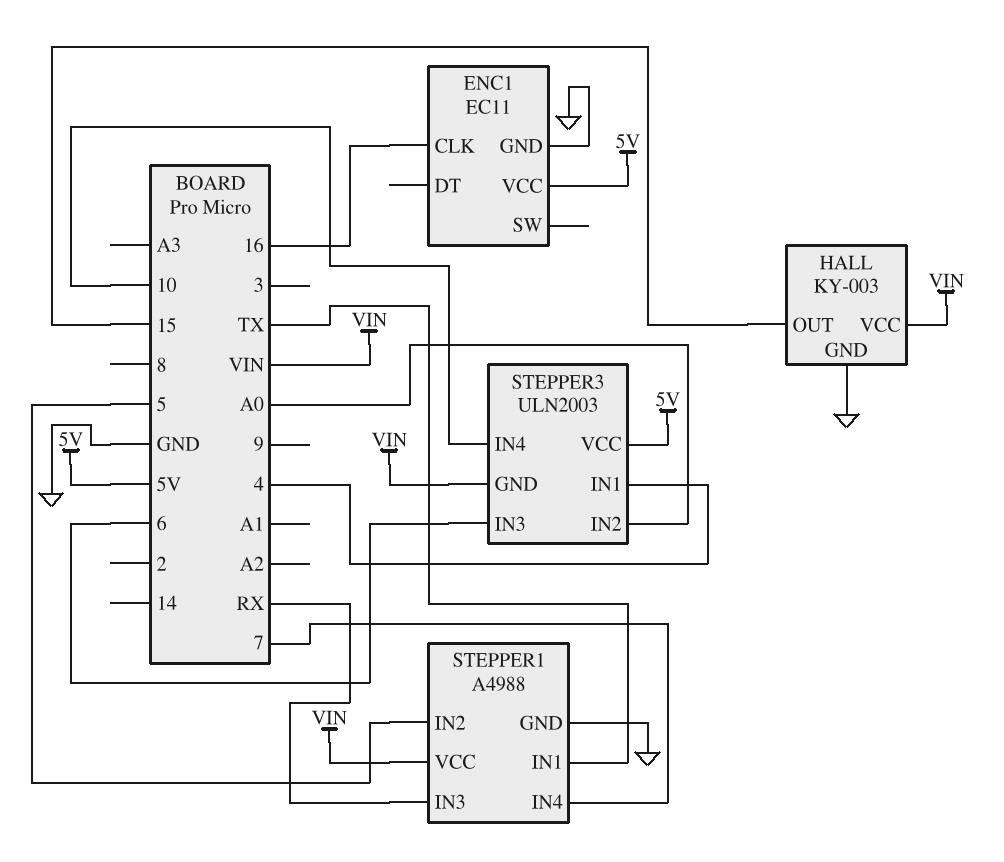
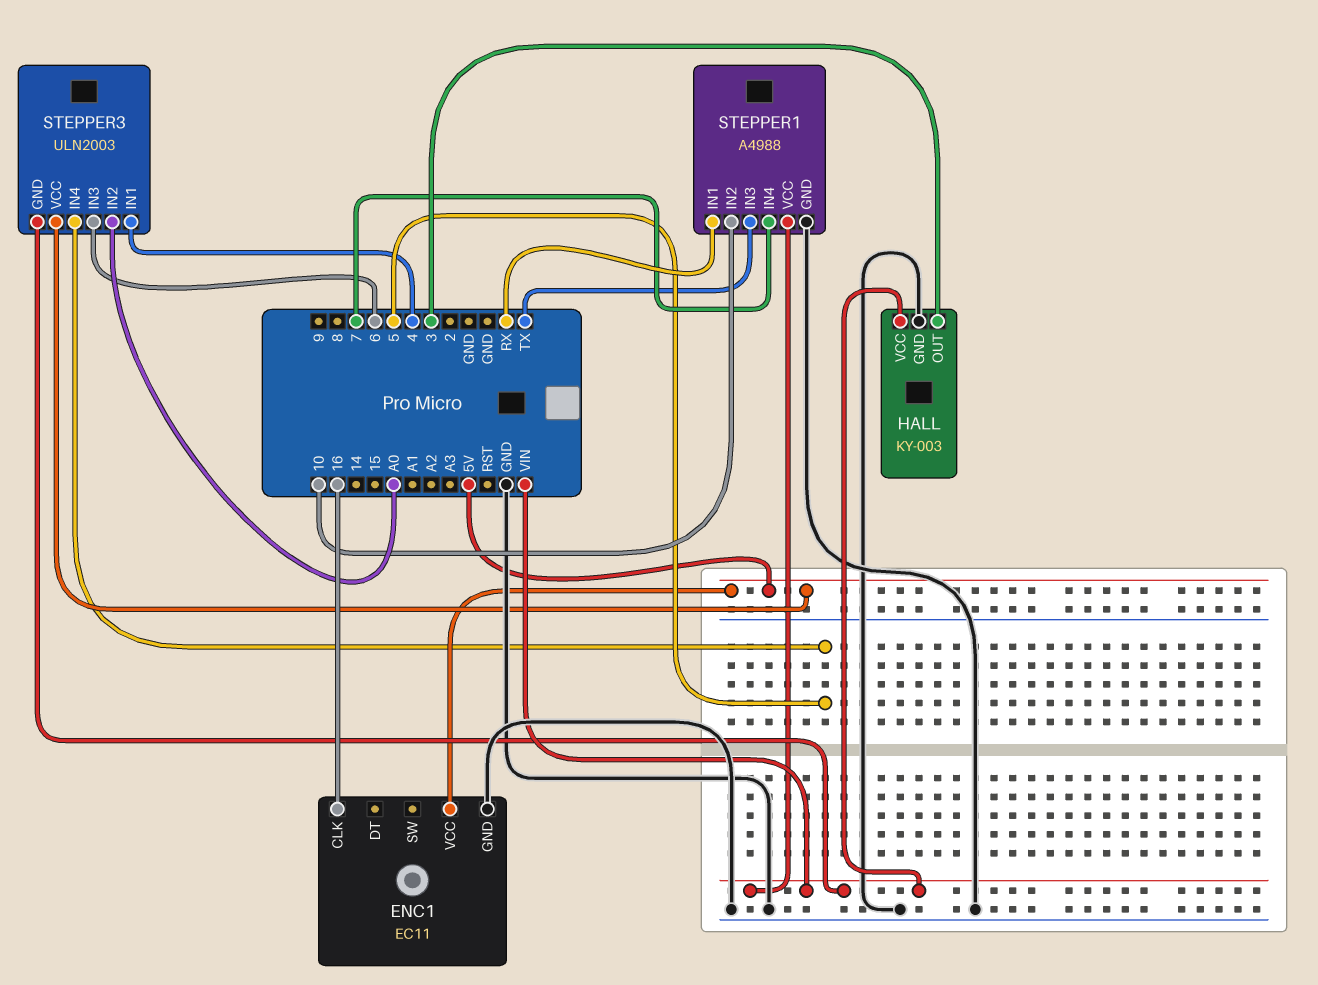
HALL pin OUT: 15 -> 3
STEPPER1 pin IN1: TX -> RX
STEPPER1 pin IN2: 5 -> 10
STEPPER1 pin IN3: RX -> TX
STEPPER3 pin IN4: 10 -> 5

